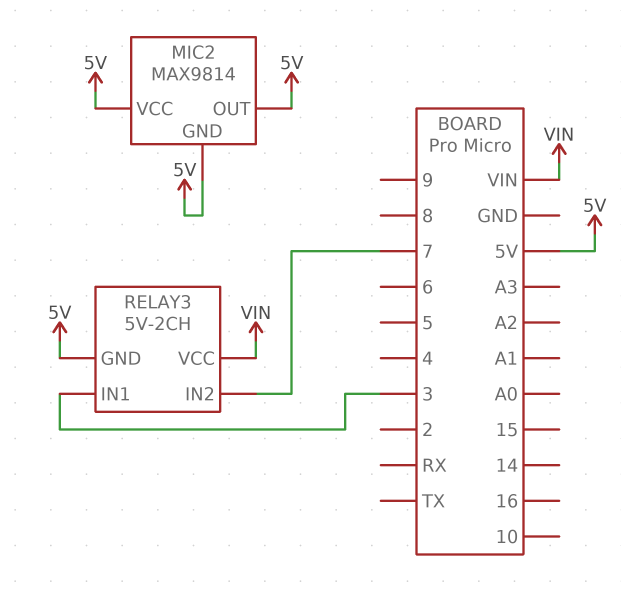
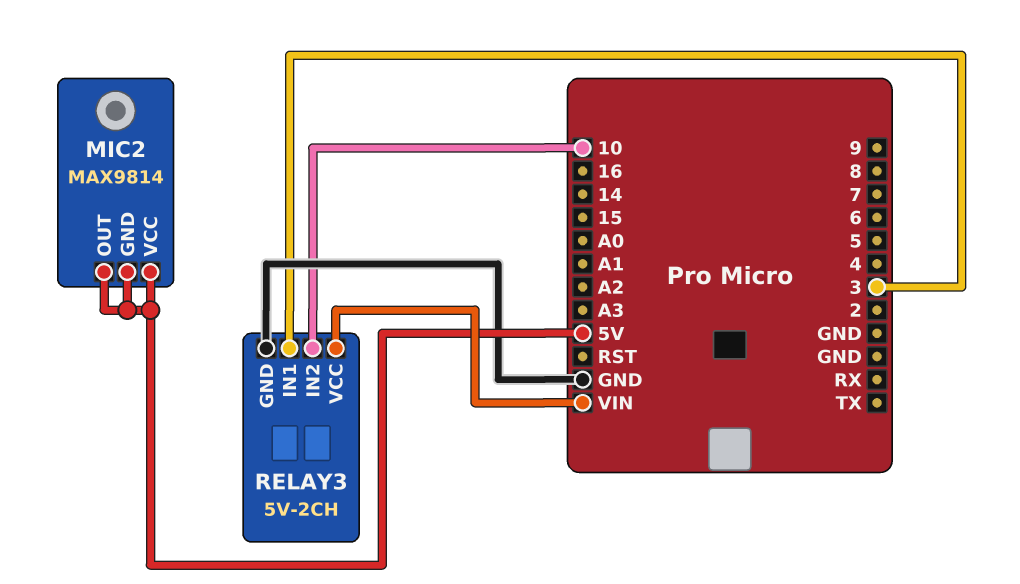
RELAY3 pin GND: 5V -> GND
RELAY3 pin IN2: 7 -> 10

